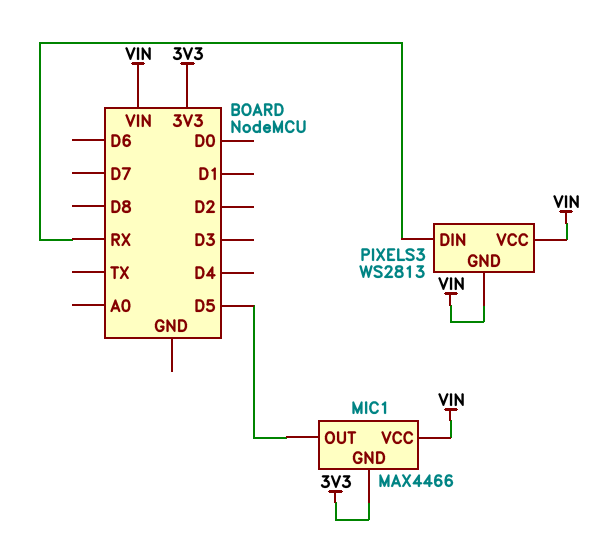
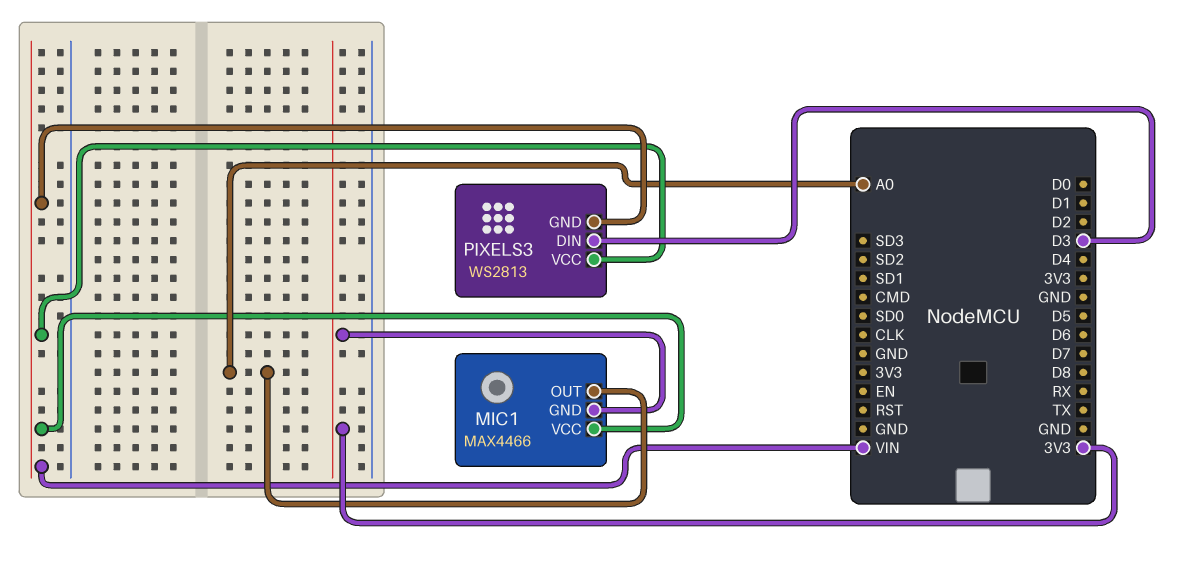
MIC1 pin OUT: D5 -> A0
PIXELS3 pin DIN: RX -> D3

